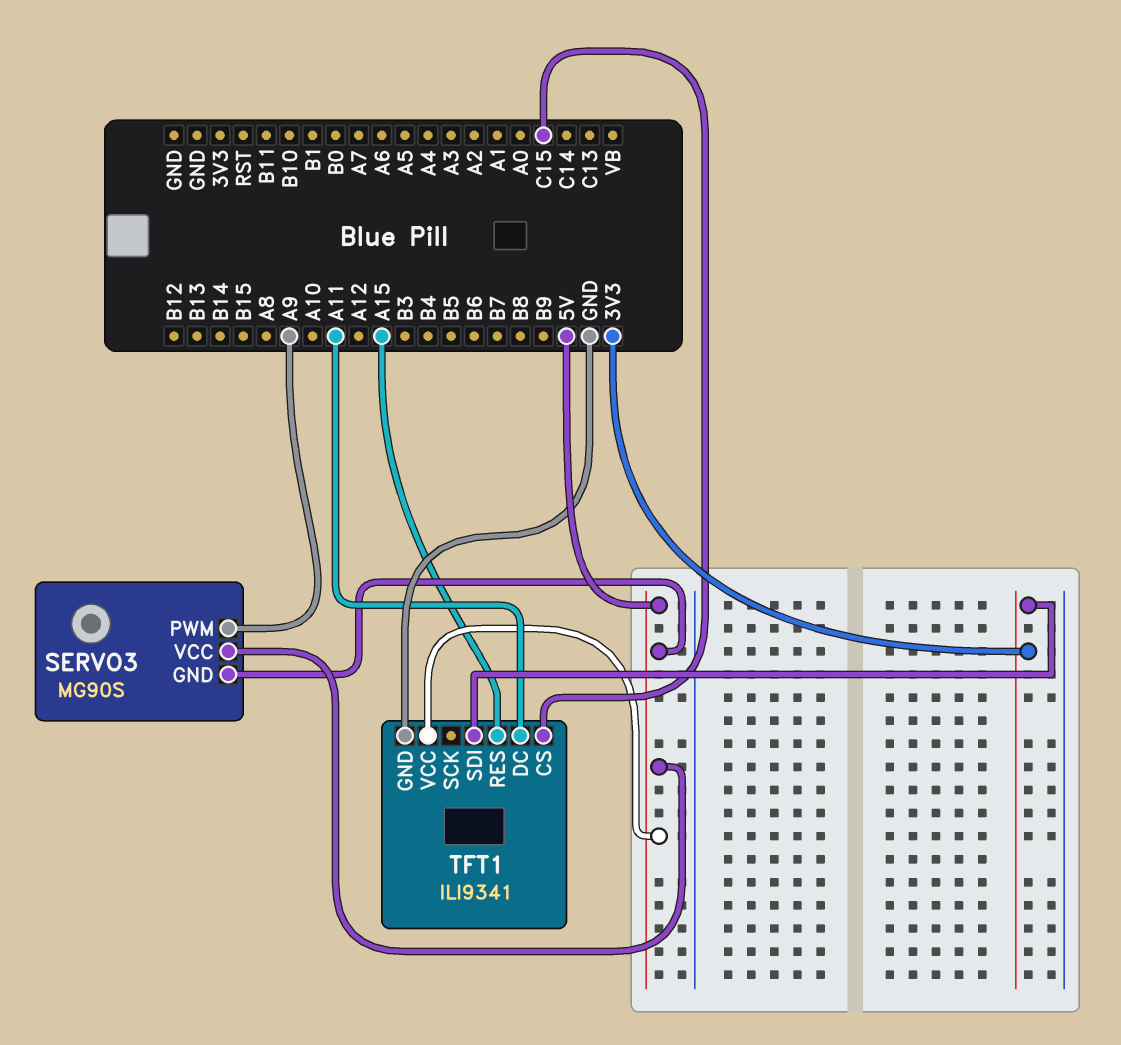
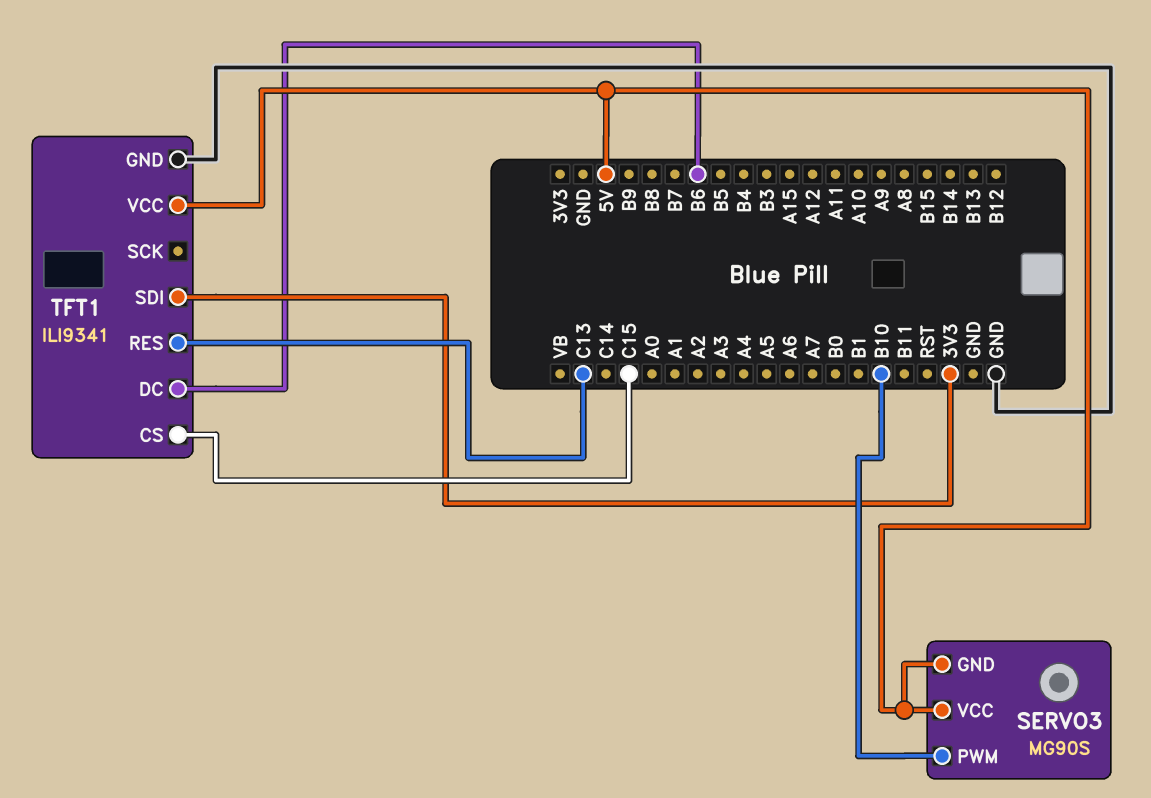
SERVO3 pin PWM: A9 -> B10
TFT1 pin DC: A11 -> B6
TFT1 pin RES: A15 -> C13

